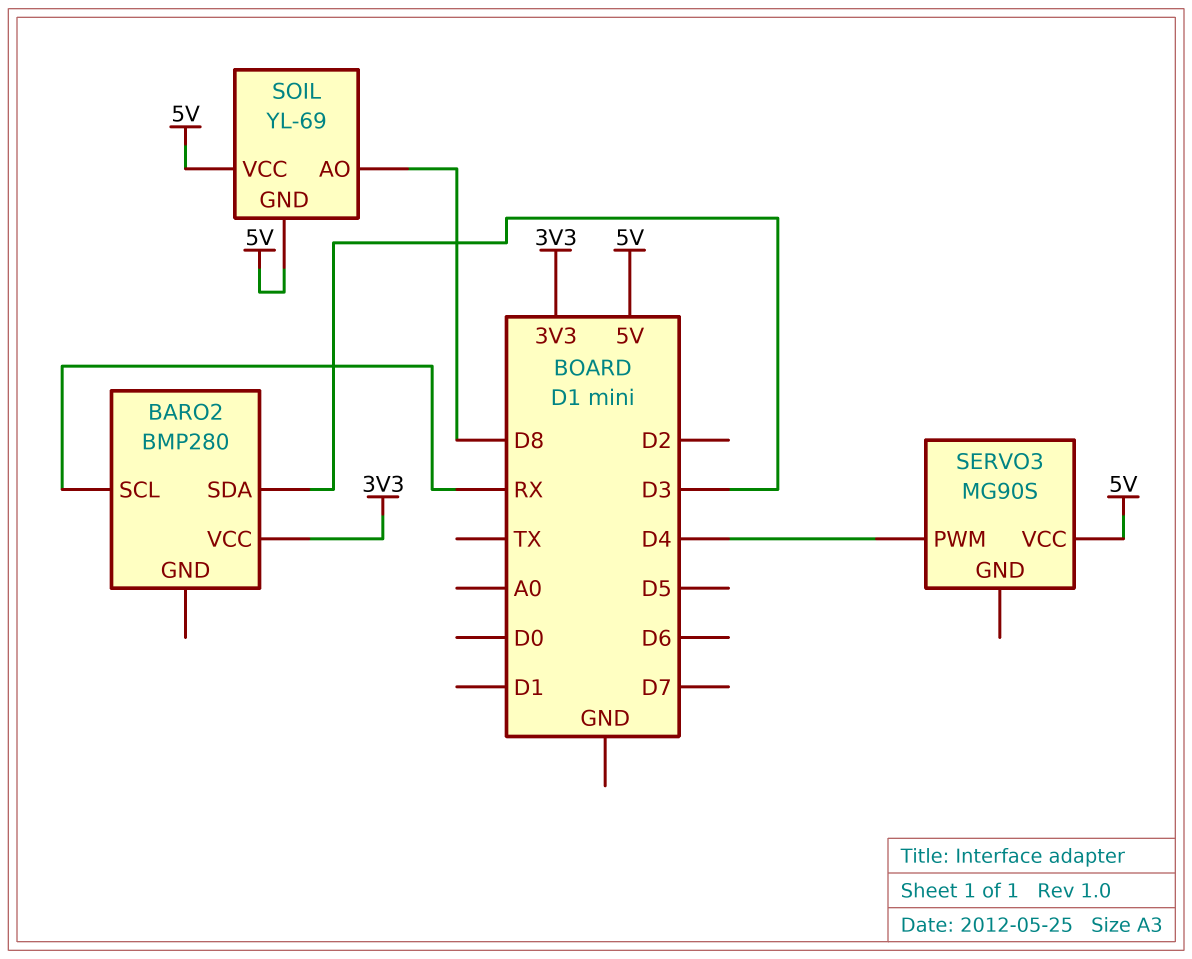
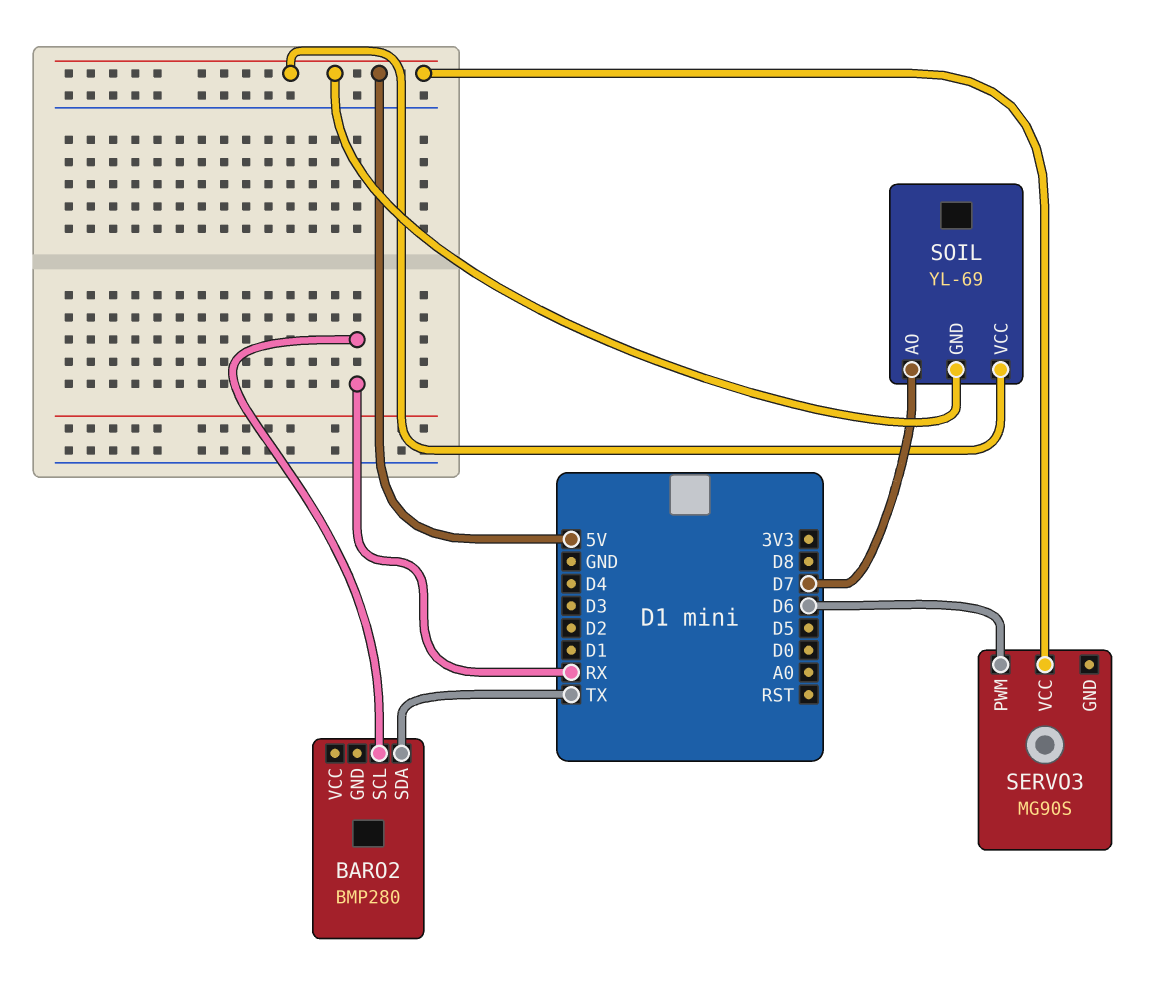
BARO2 pin SDA: D3 -> TX
BARO2 pin VCC: 3V3 -> none
SERVO3 pin PWM: D4 -> D6
SOIL pin AO: D8 -> D7

